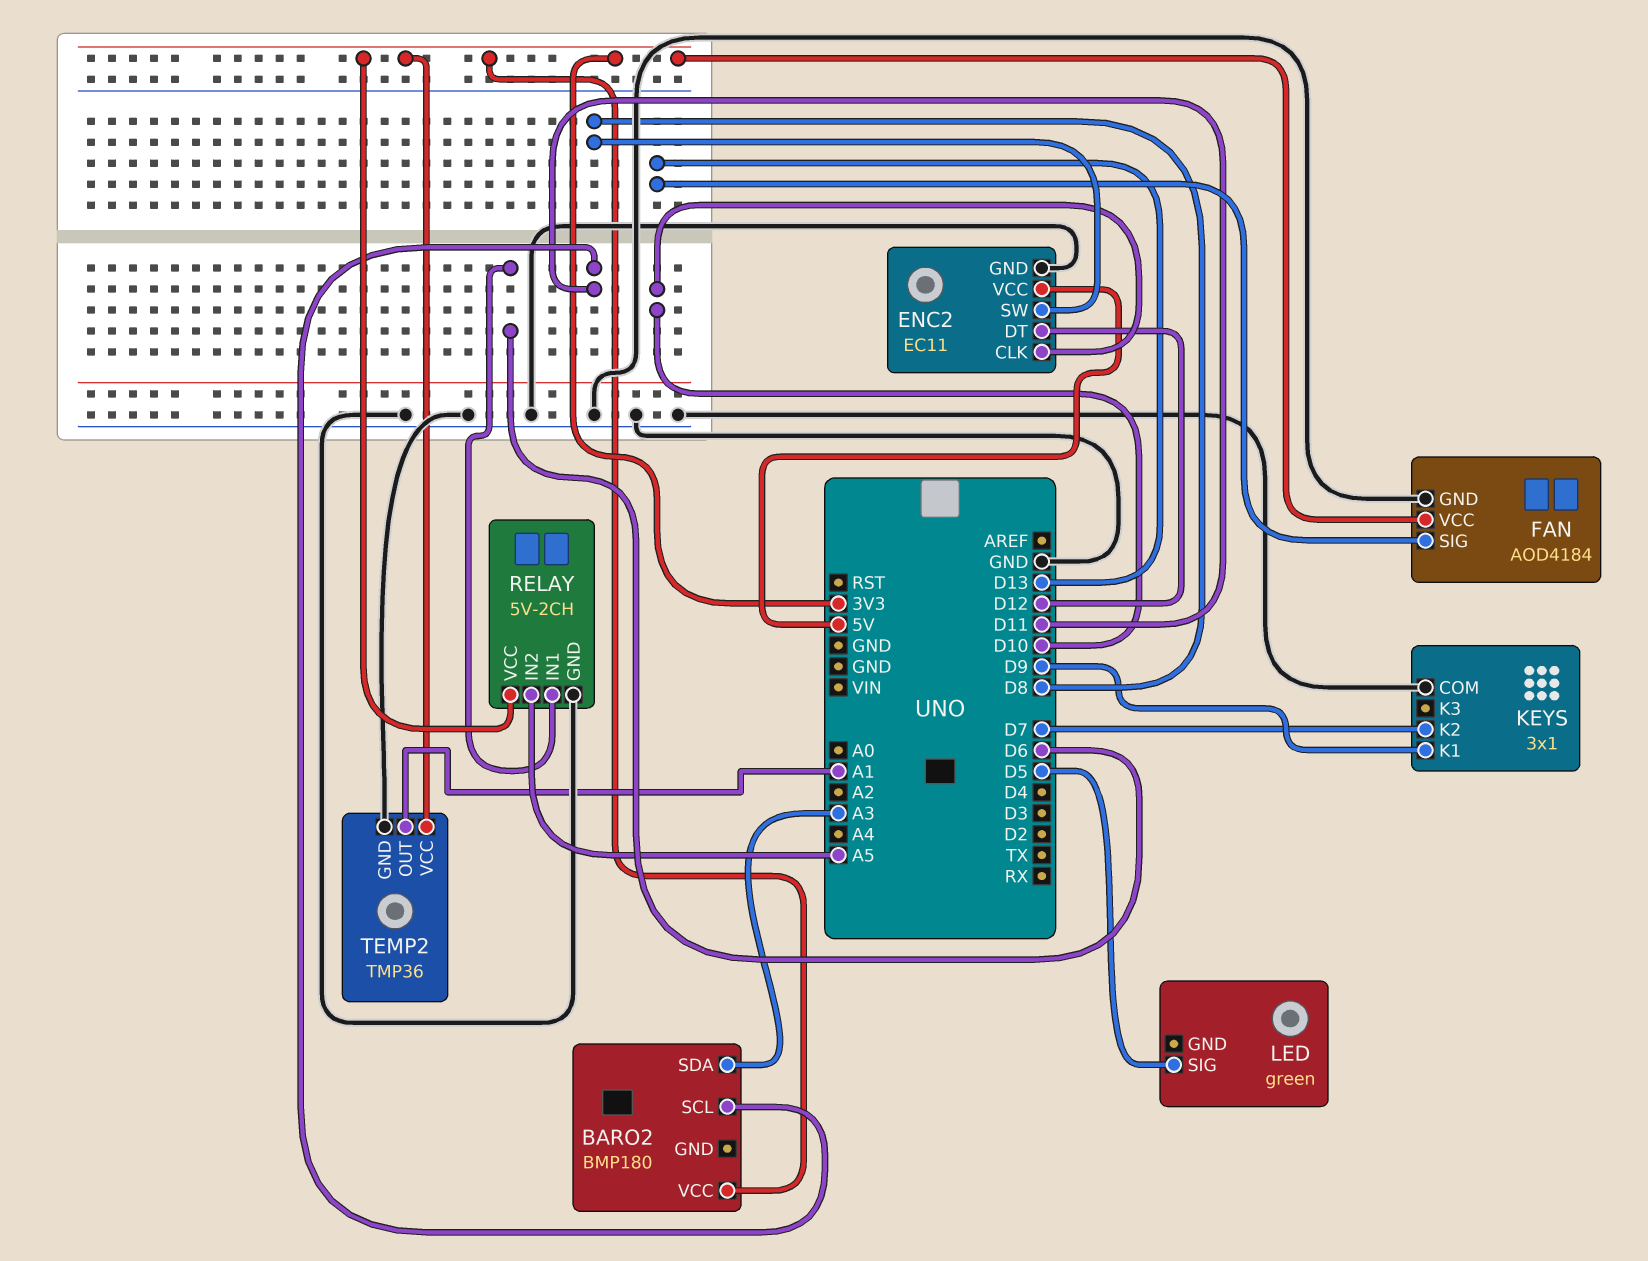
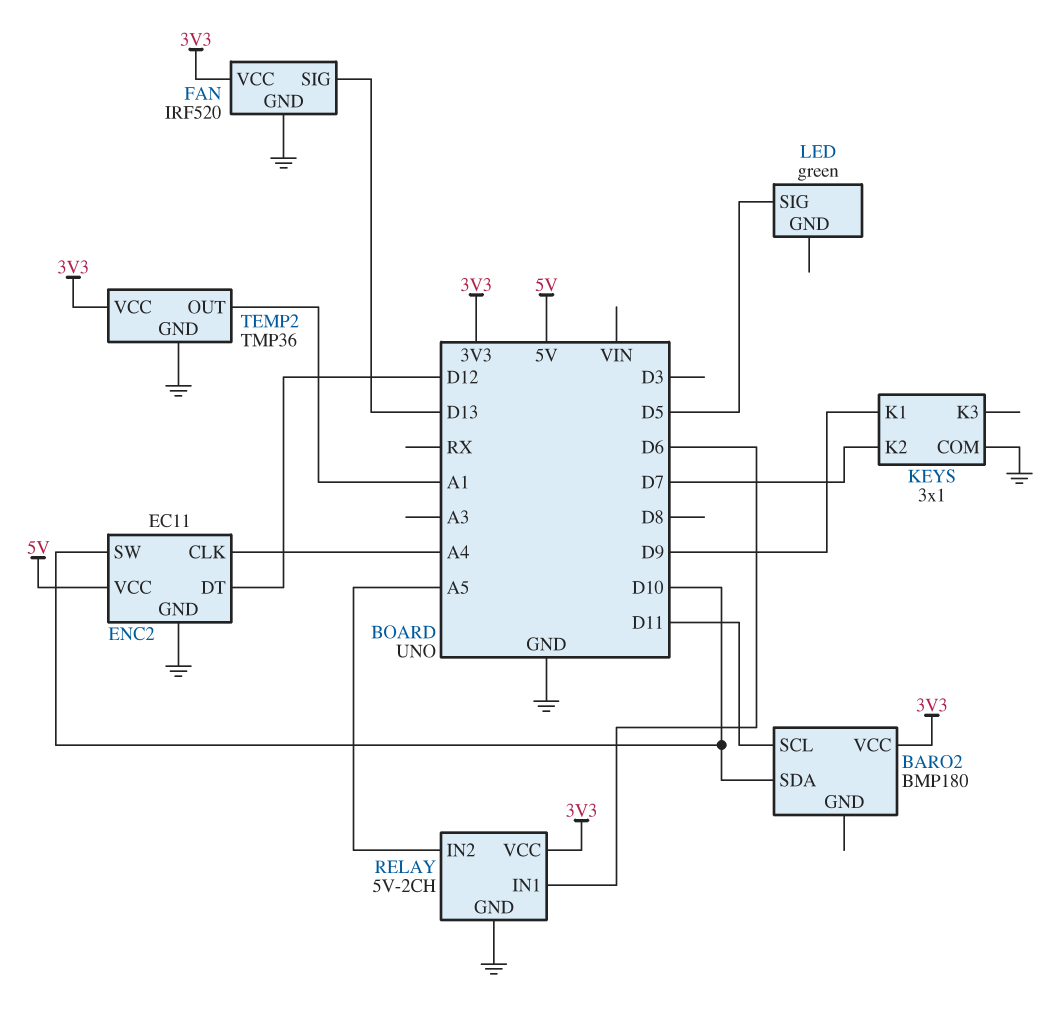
BARO2 pin SDA: A3 -> D10
ENC2 pin CLK: D10 -> A4
ENC2 pin SW: D8 -> D10
FAN: AOD4184 -> IRF520

